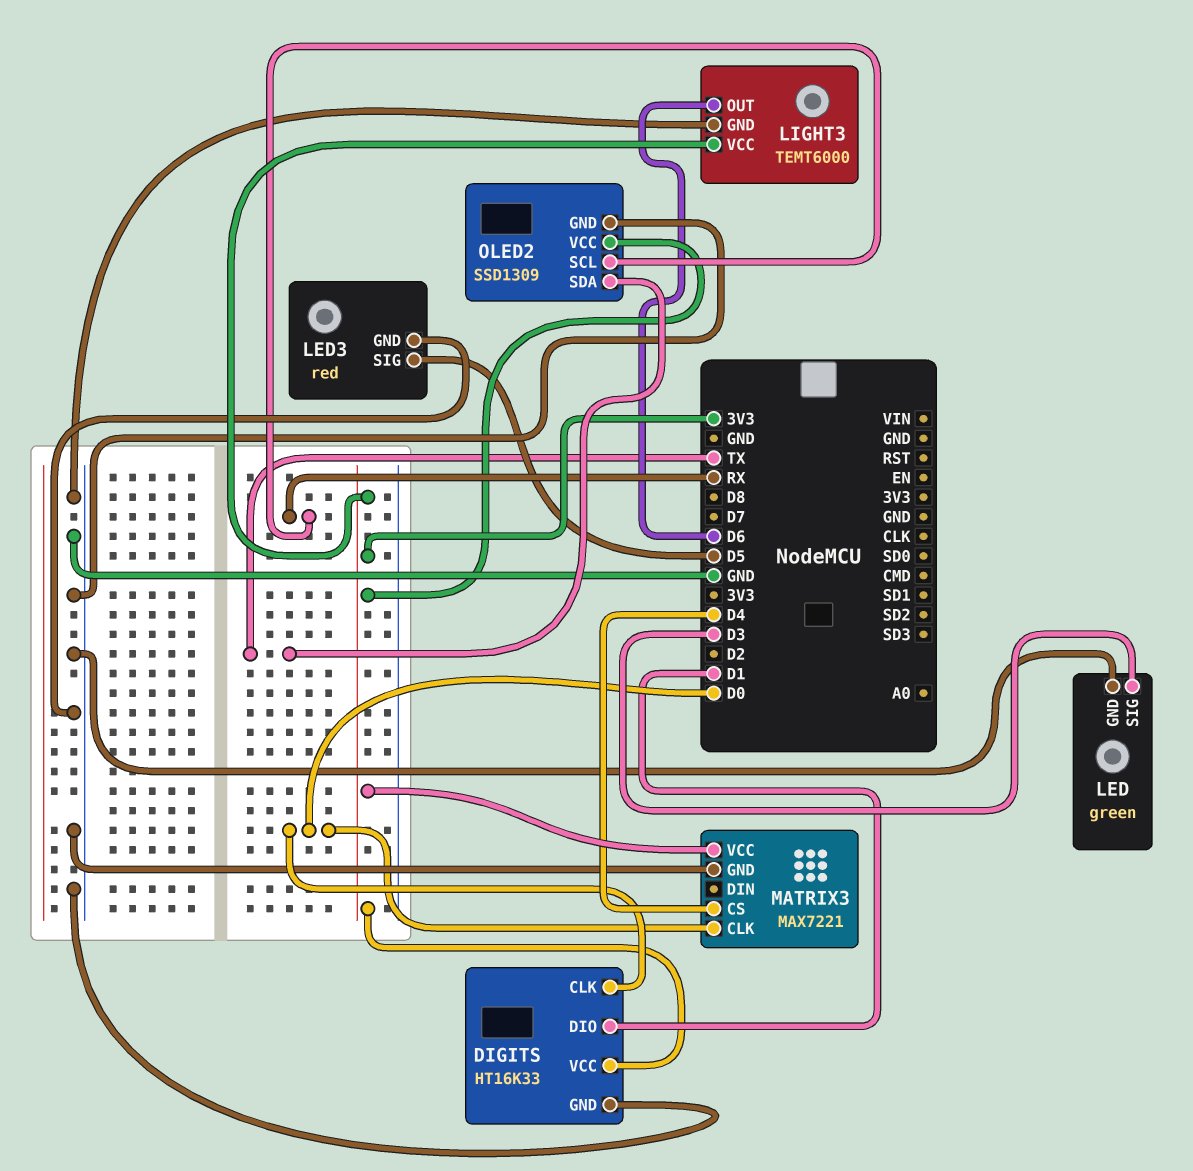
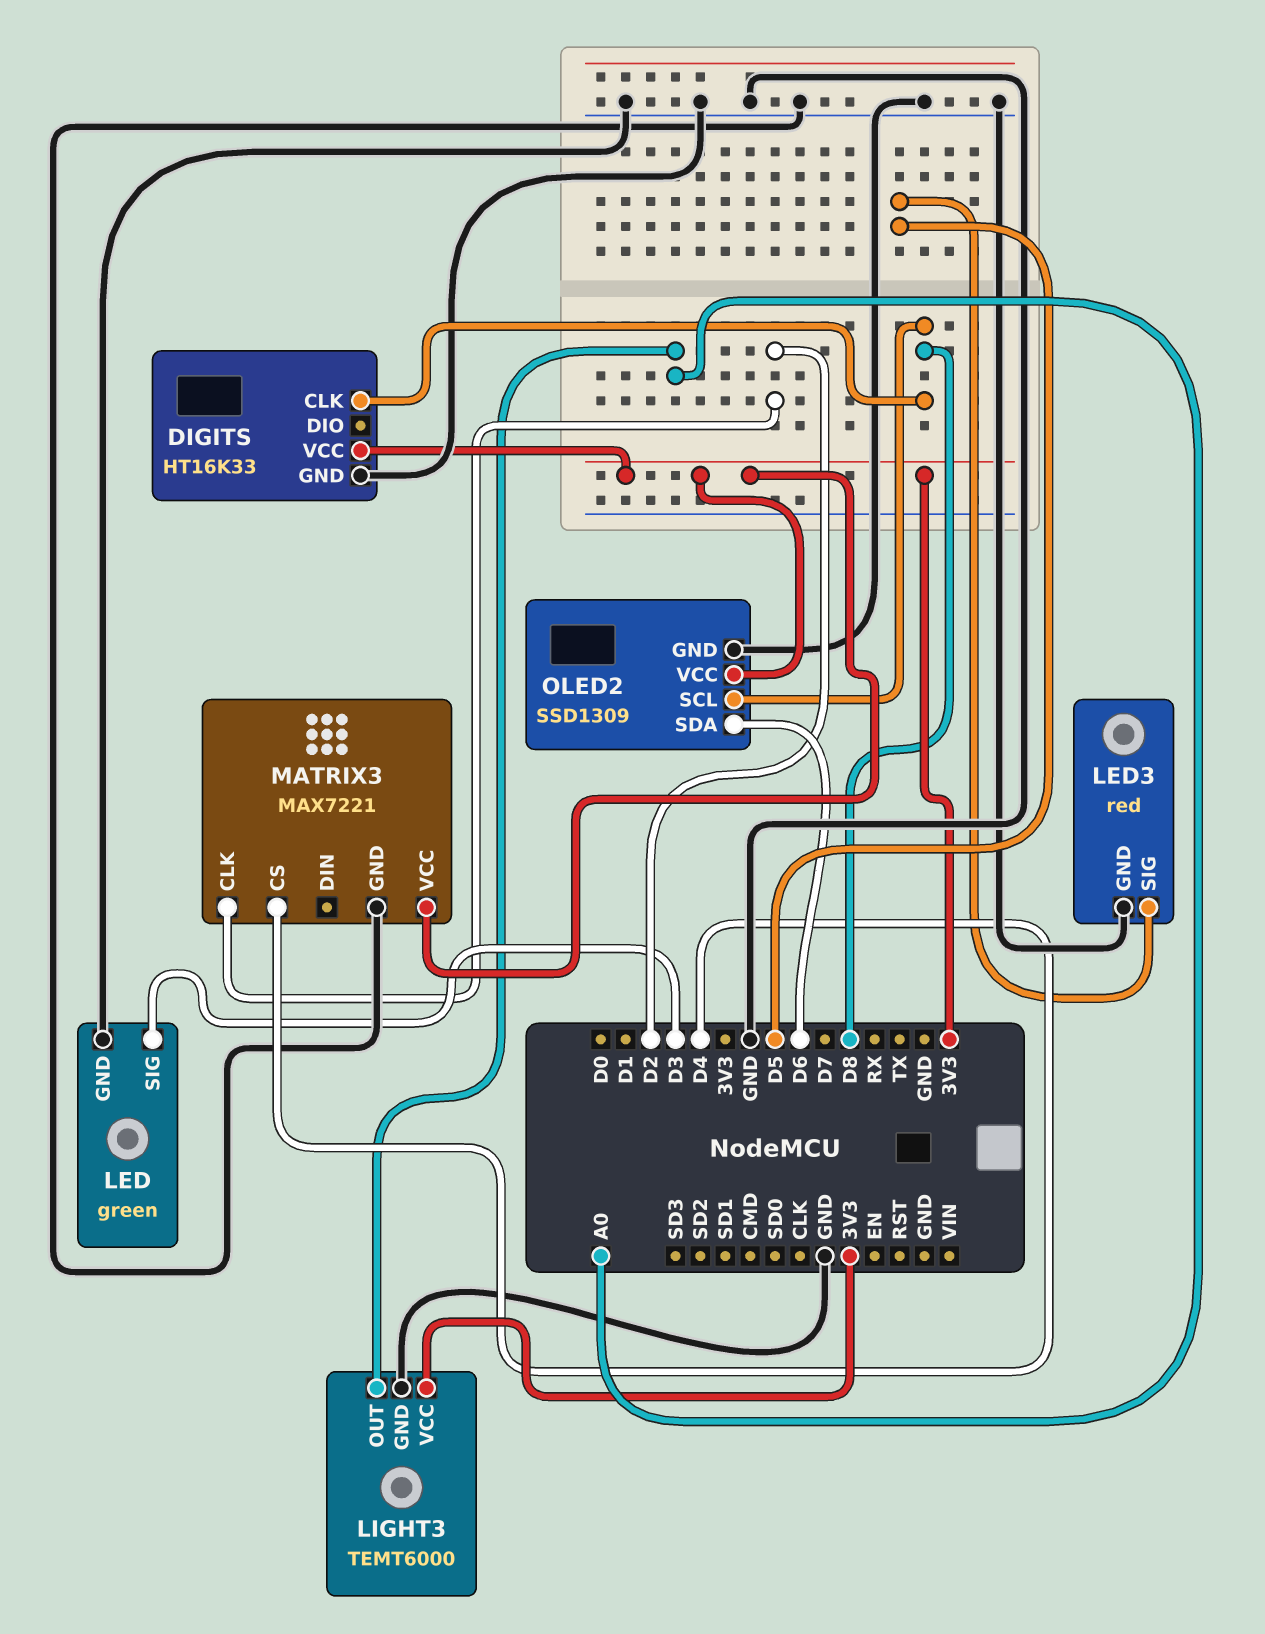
DIGITS pin CLK: D0 -> D8
DIGITS pin DIO: D1 -> none
LIGHT3 pin OUT: D6 -> A0
MATRIX3 pin CLK: D0 -> D2
OLED2 pin SCL: RX -> D8
OLED2 pin SDA: TX -> D6

